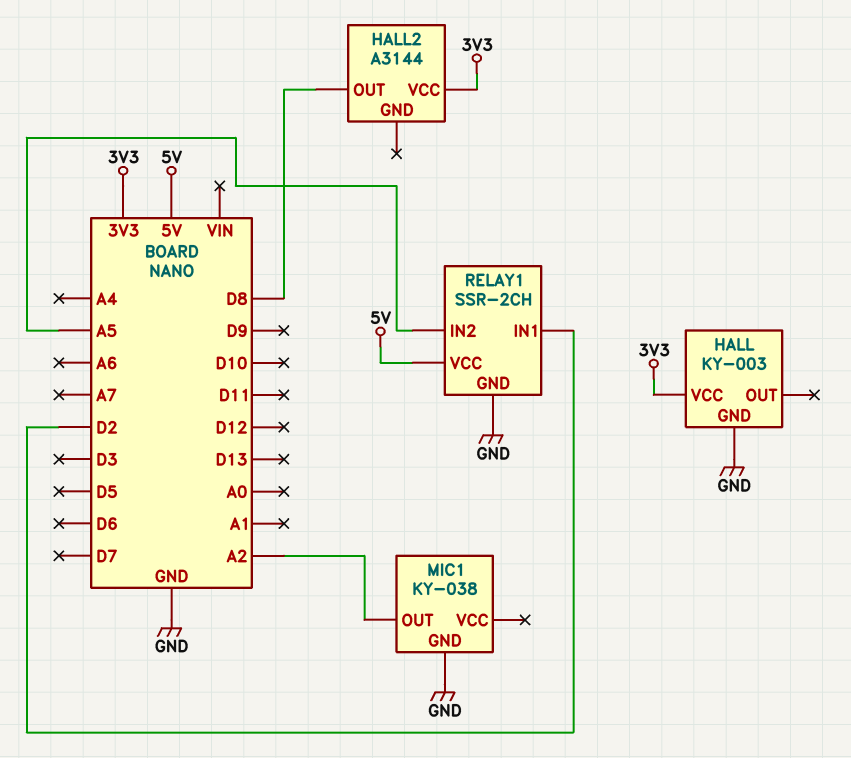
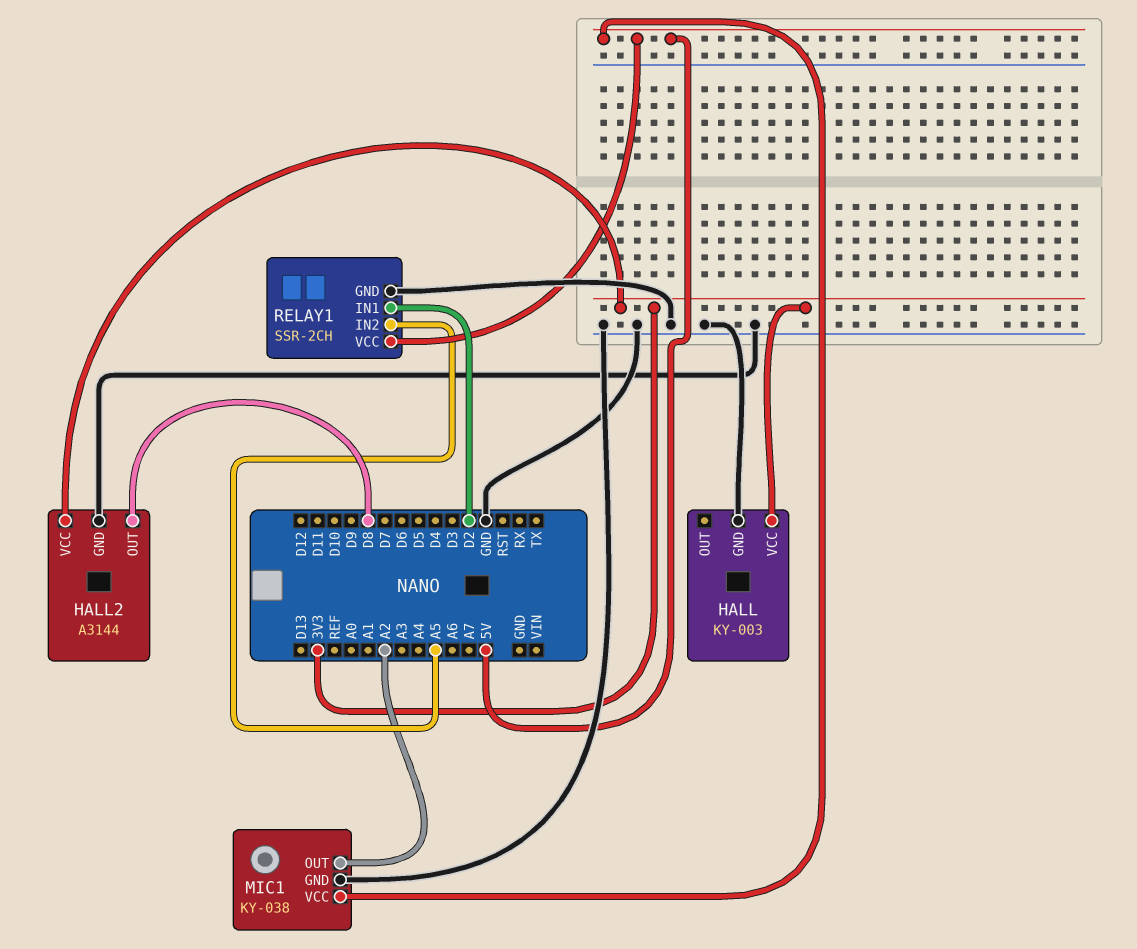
HALL2 pin GND: none -> GND
MIC1 pin VCC: none -> 5V

